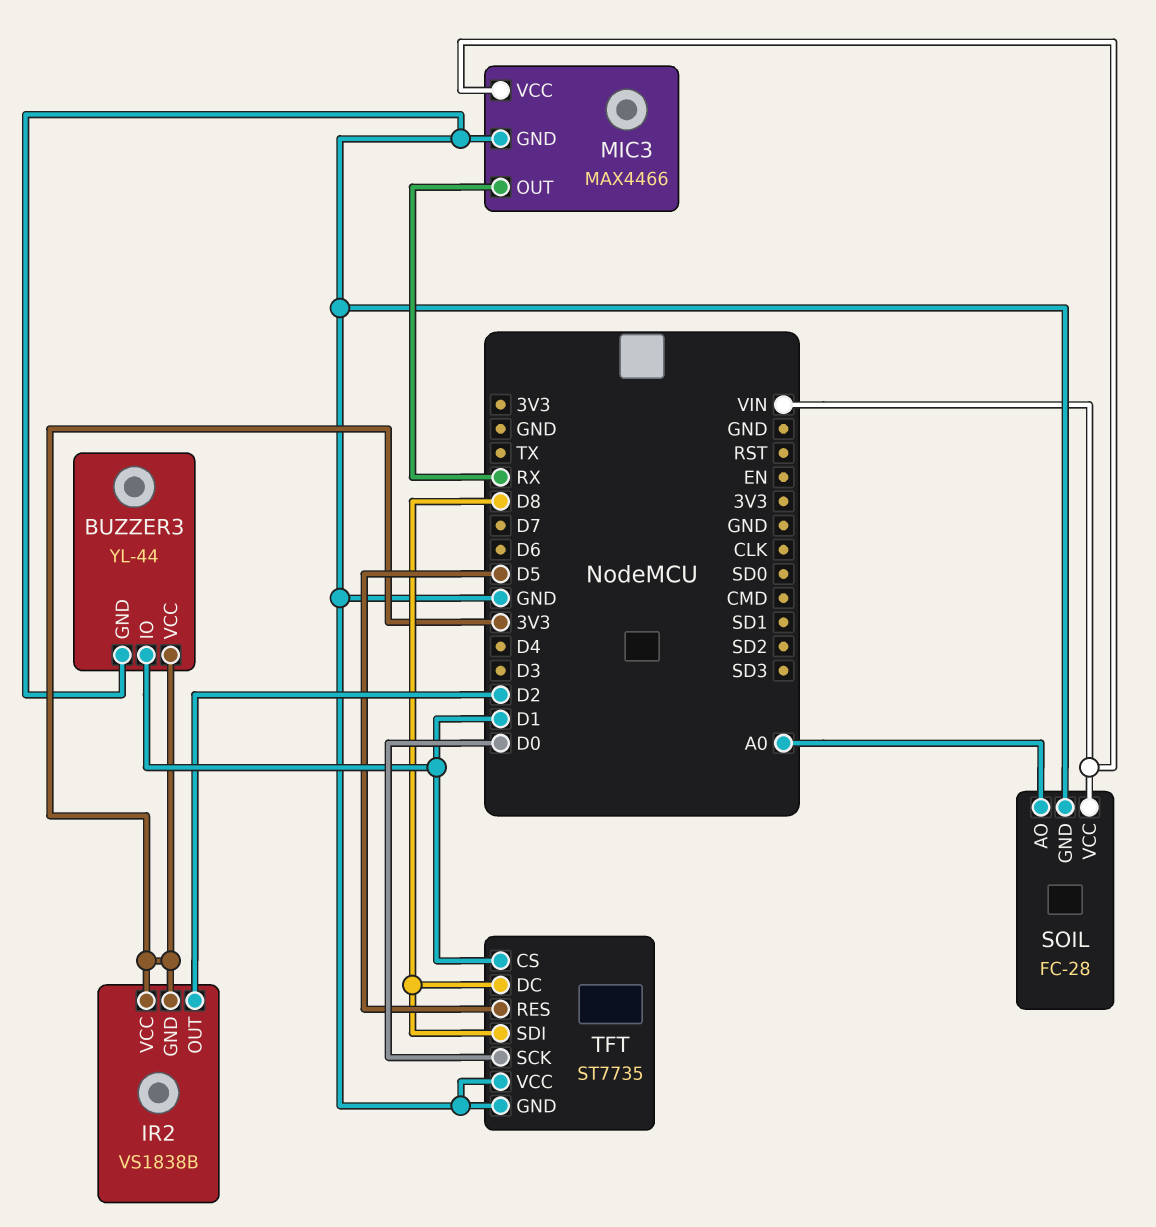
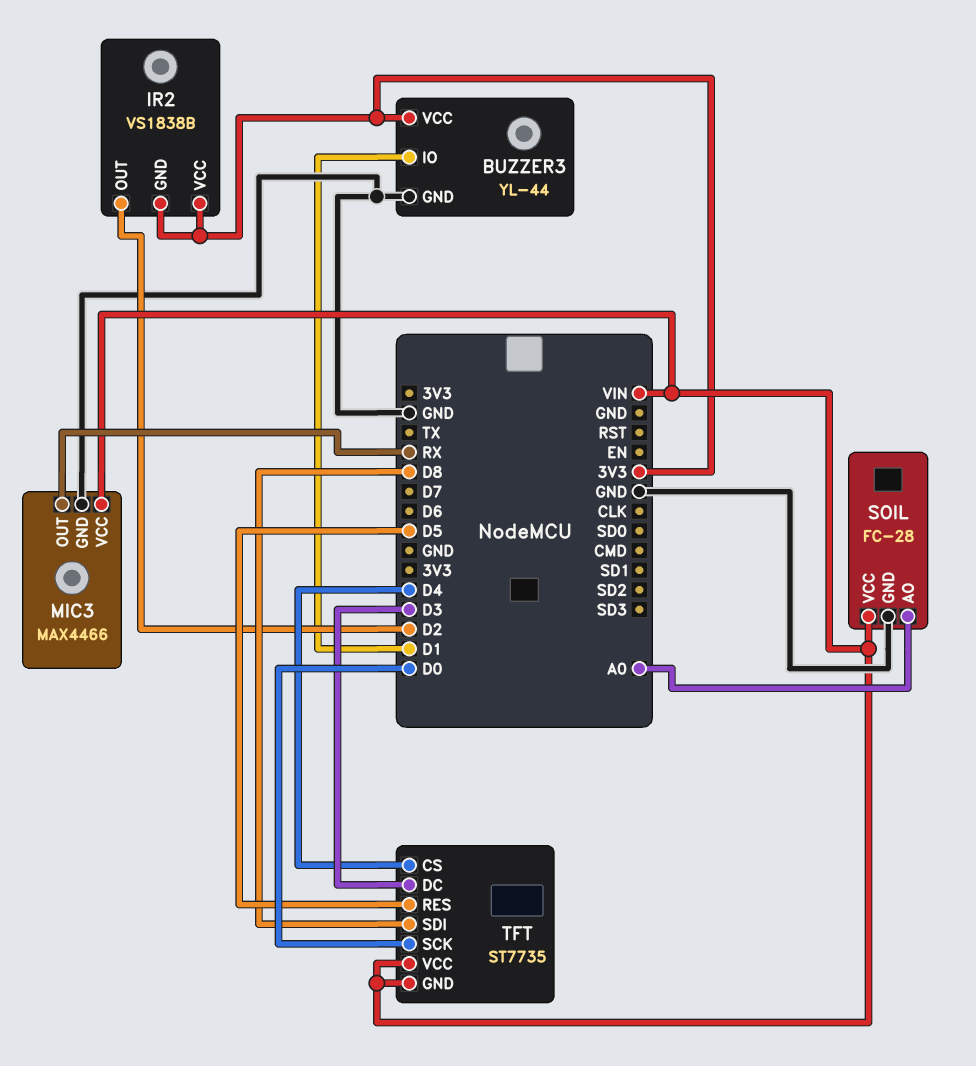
TFT pin CS: D1 -> D4
TFT pin DC: D8 -> D3
TFT pin GND: GND -> VIN
TFT pin VCC: GND -> VIN

